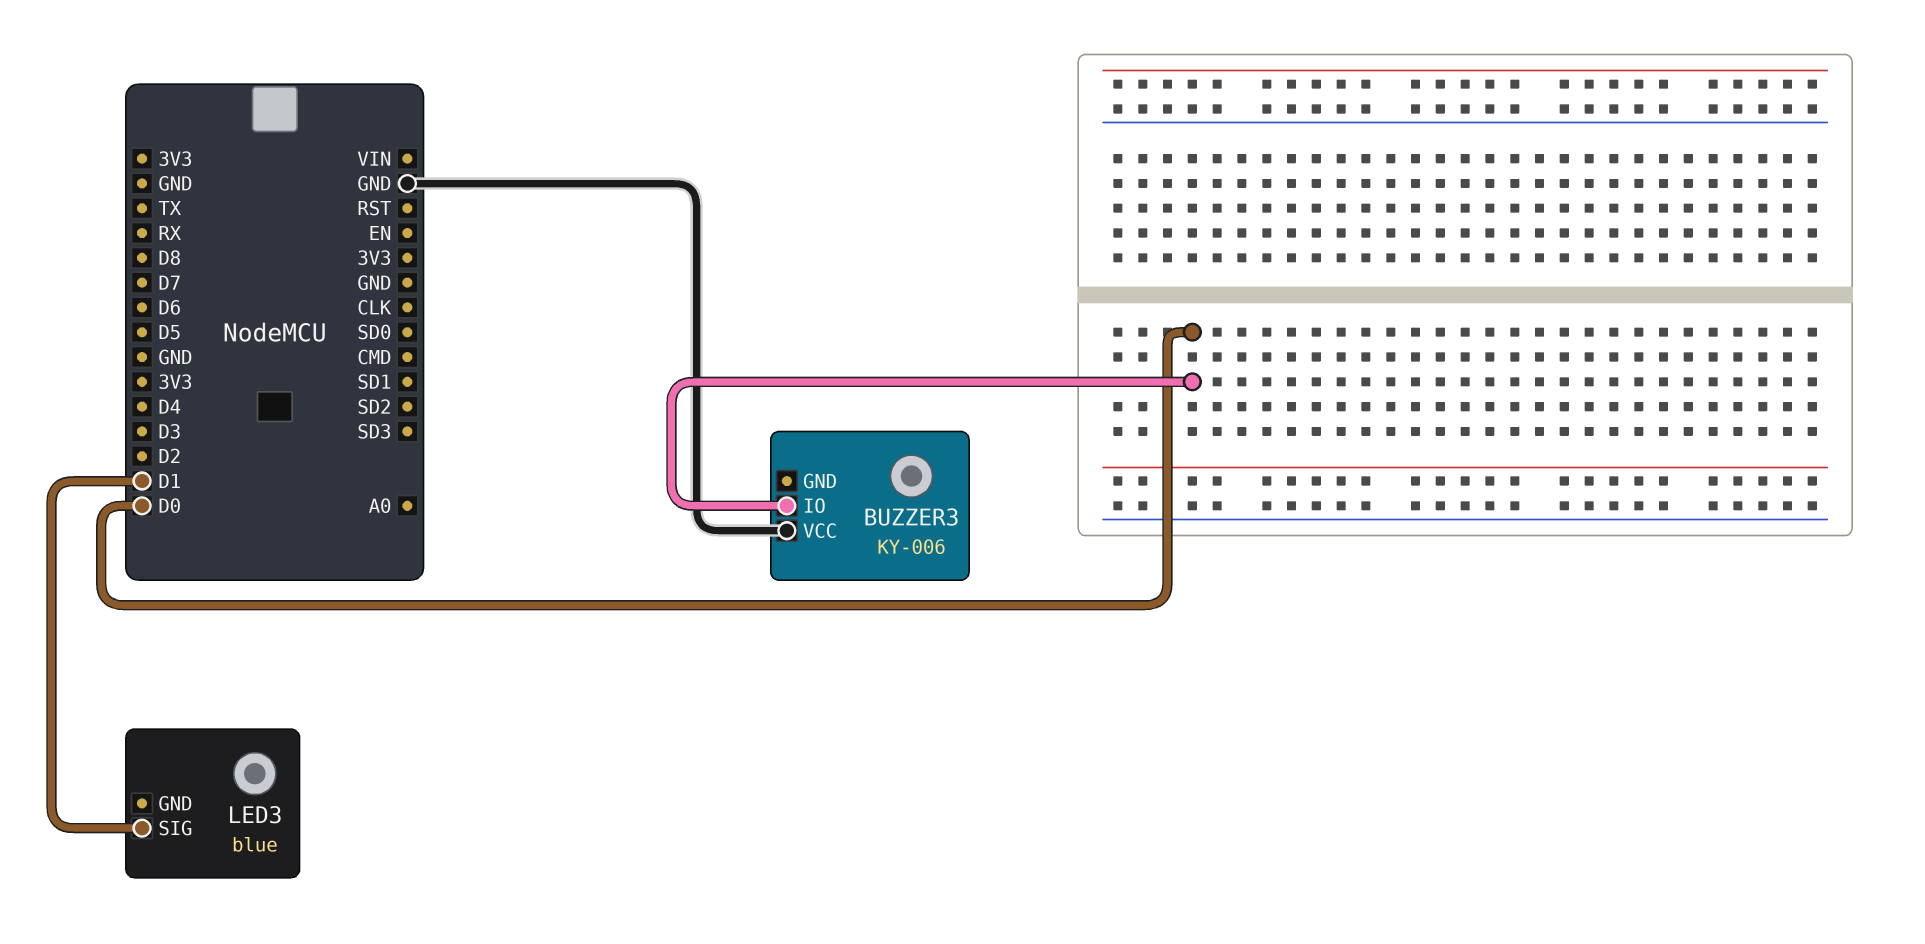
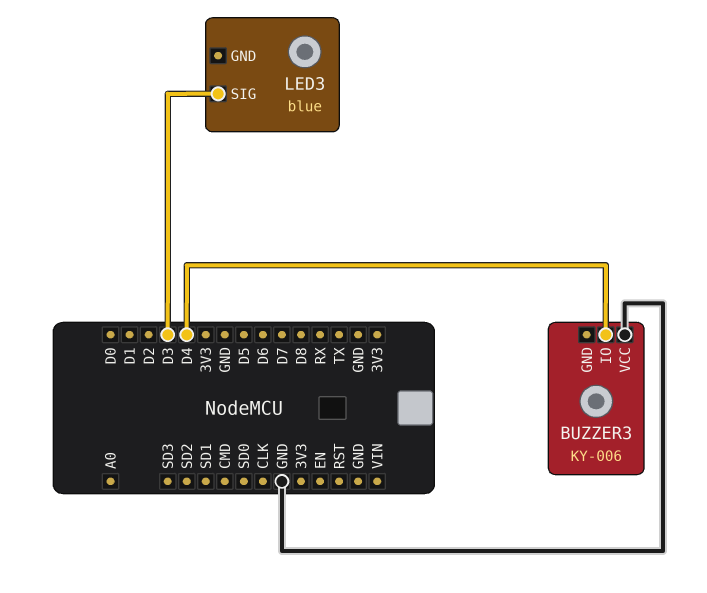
BUZZER3 pin IO: D0 -> D4
LED3 pin SIG: D1 -> D3

